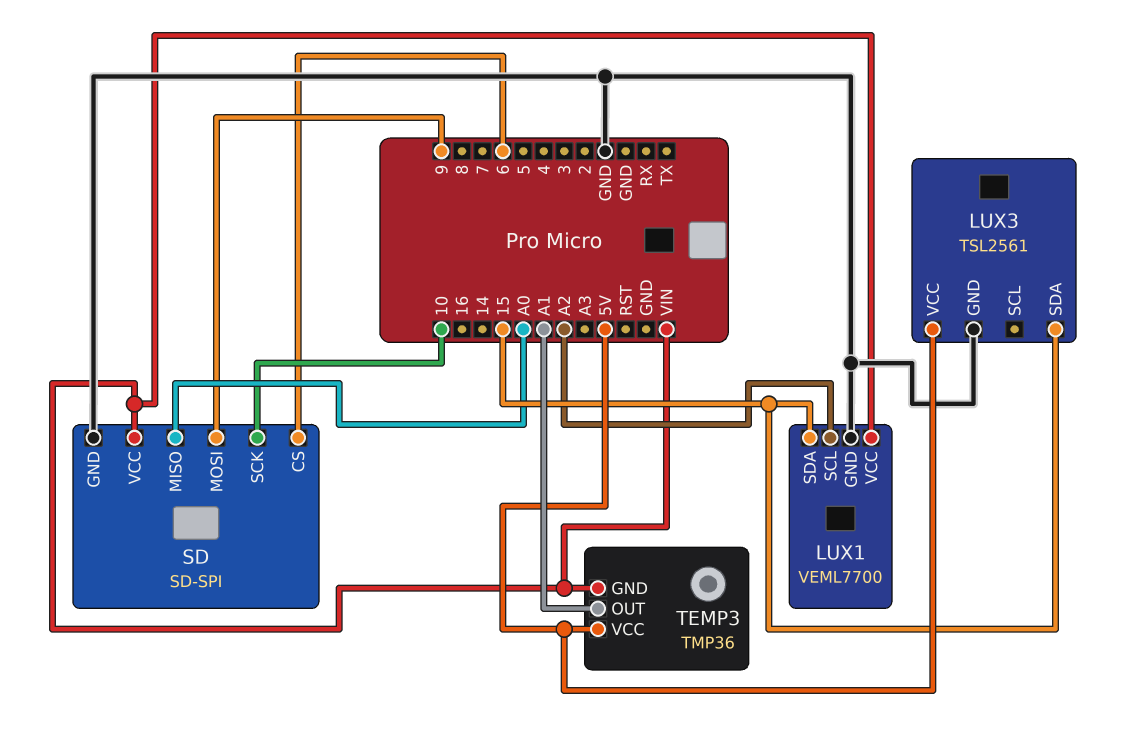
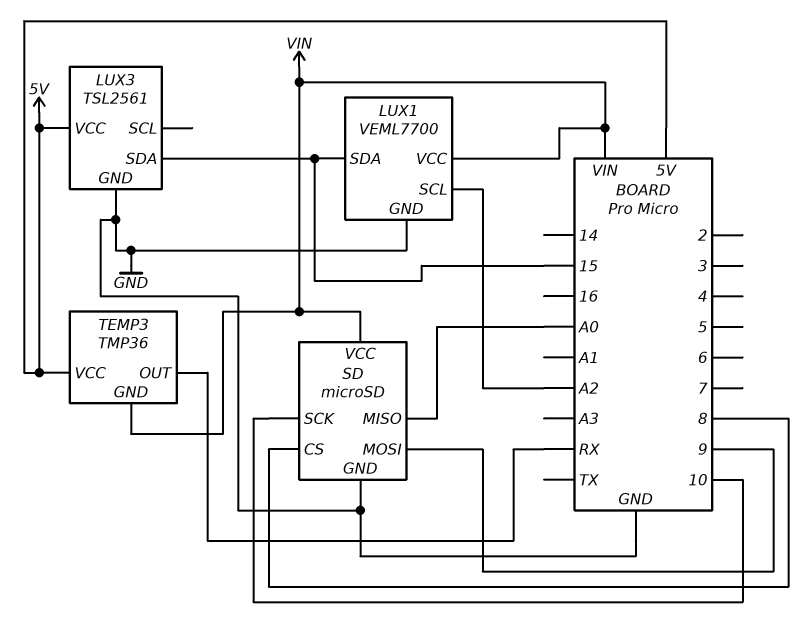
SD: SD-SPI -> microSD
SD pin CS: 6 -> 8
TEMP3 pin OUT: A1 -> RX

